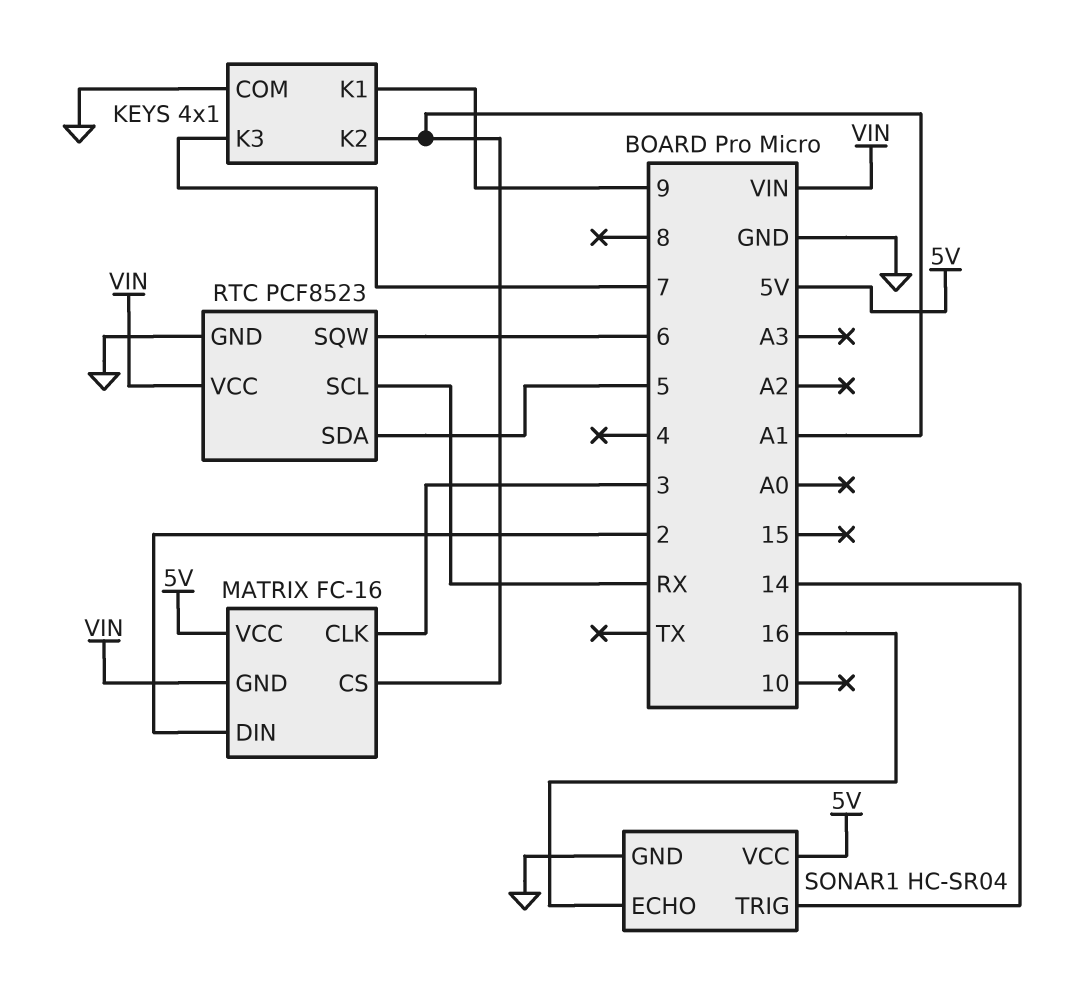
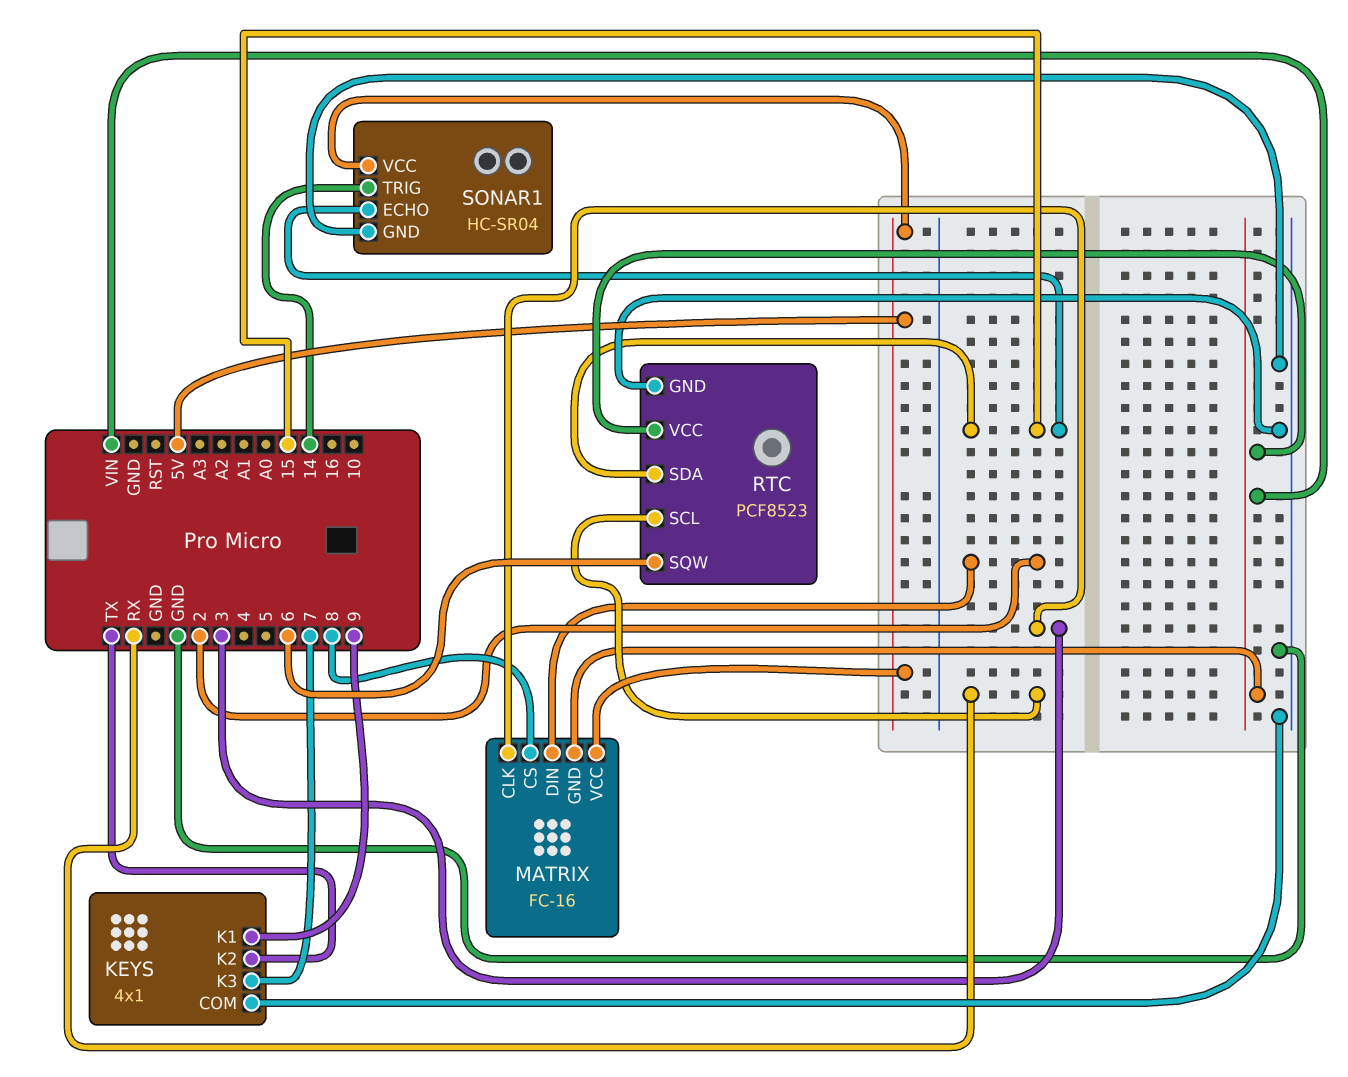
KEYS pin K2: A1 -> TX
MATRIX pin CS: A1 -> 8
RTC pin SDA: 5 -> 15
SONAR1 pin ECHO: 16 -> 15

